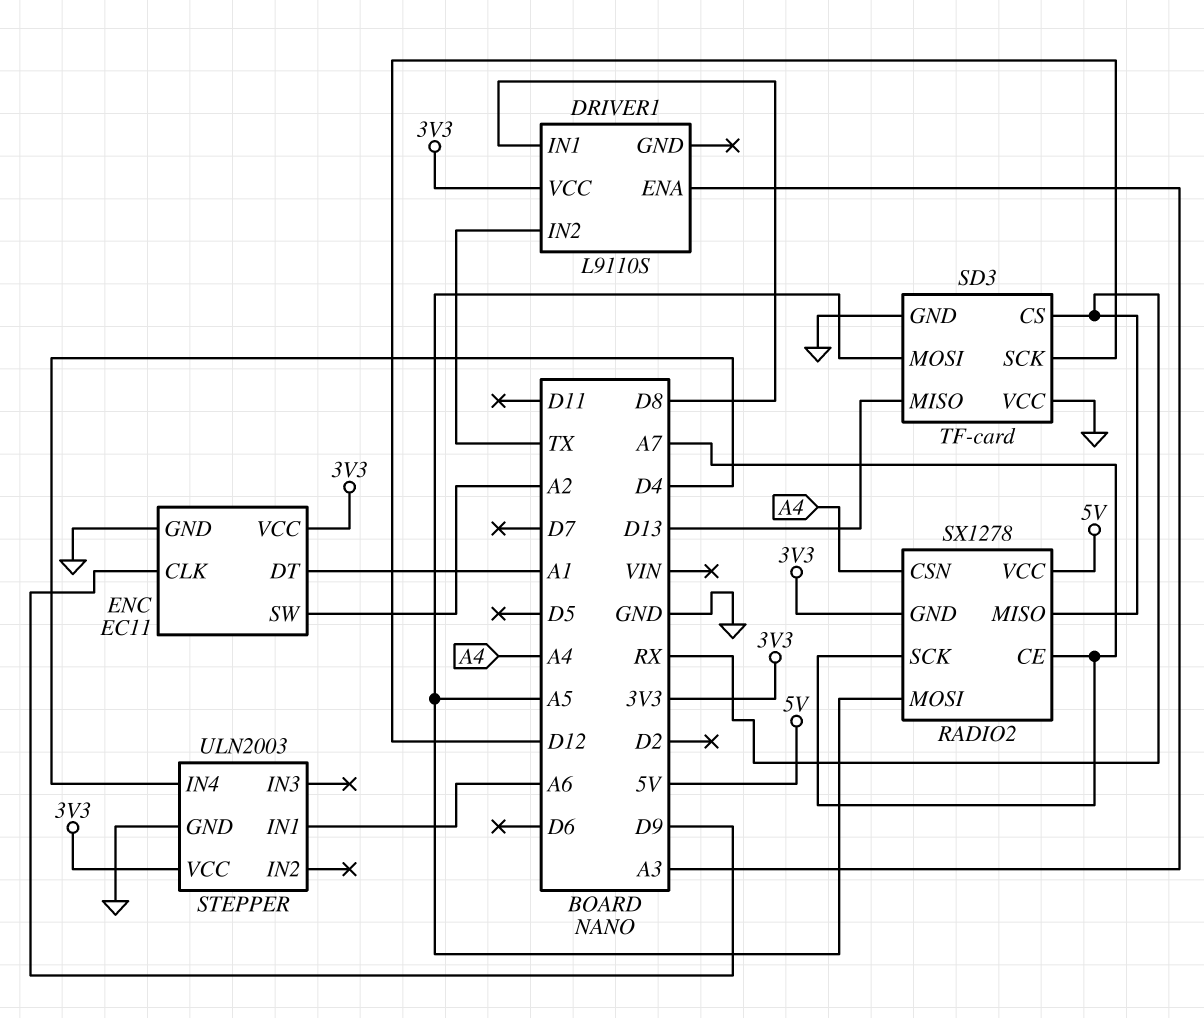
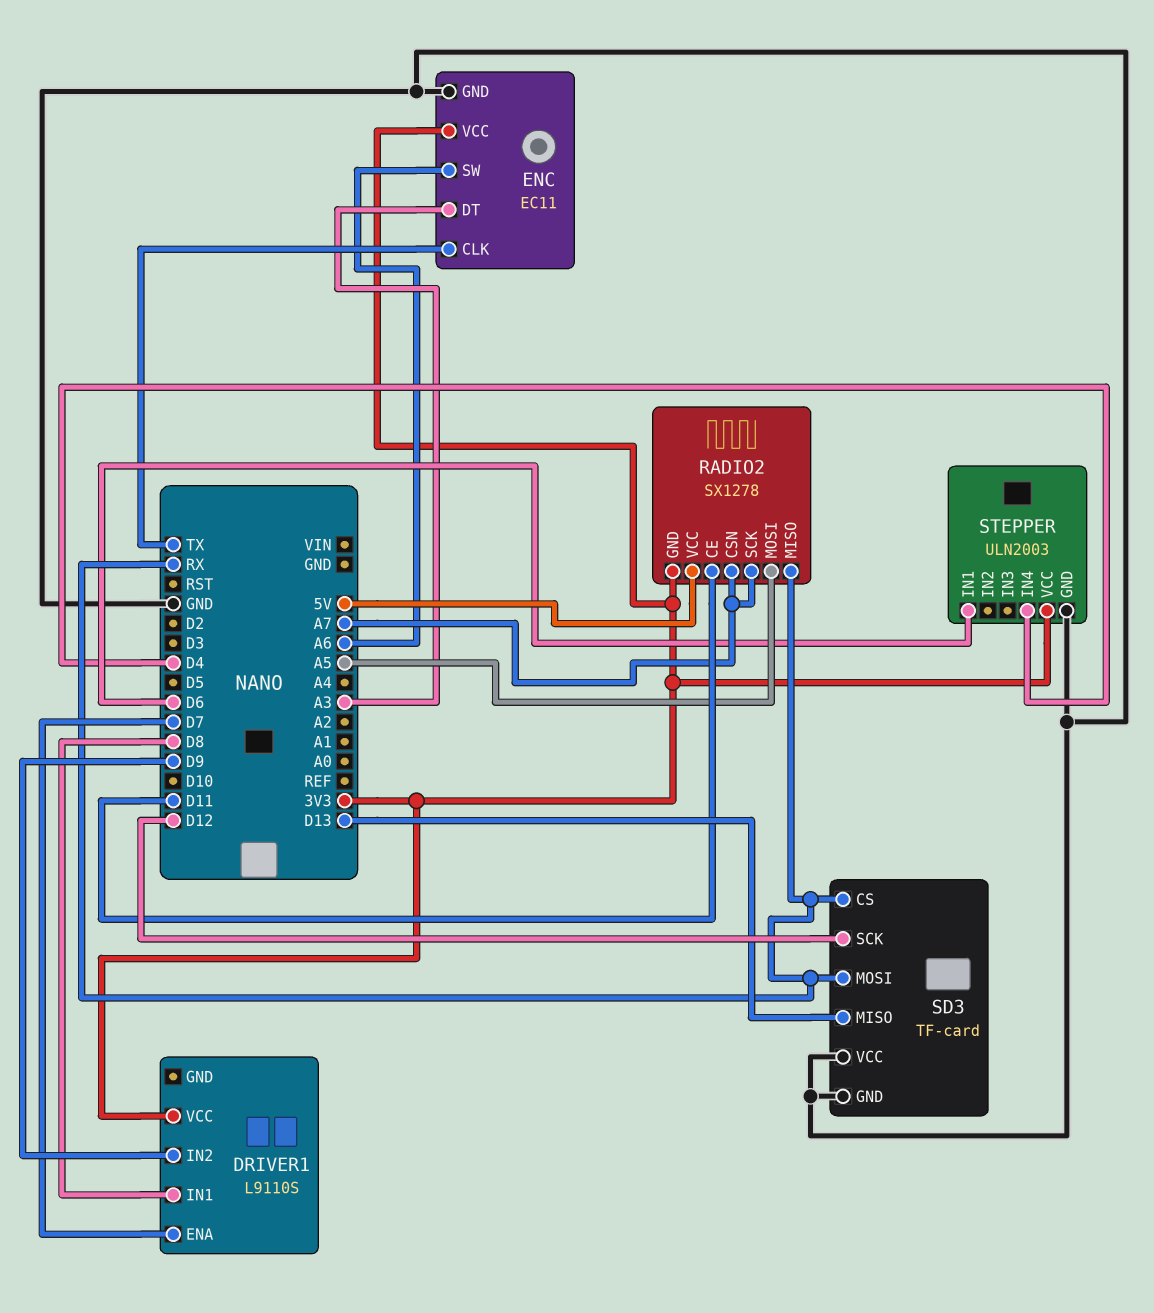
DRIVER1 pin ENA: A3 -> D7
DRIVER1 pin IN2: TX -> D9
ENC pin CLK: D9 -> TX
ENC pin DT: A1 -> A3
ENC pin SW: A2 -> A6
RADIO2 pin CE: A7 -> D11
RADIO2 pin CSN: A4 -> A7
SD3 pin MOSI: A5 -> RX
STEPPER pin IN1: A6 -> D6

